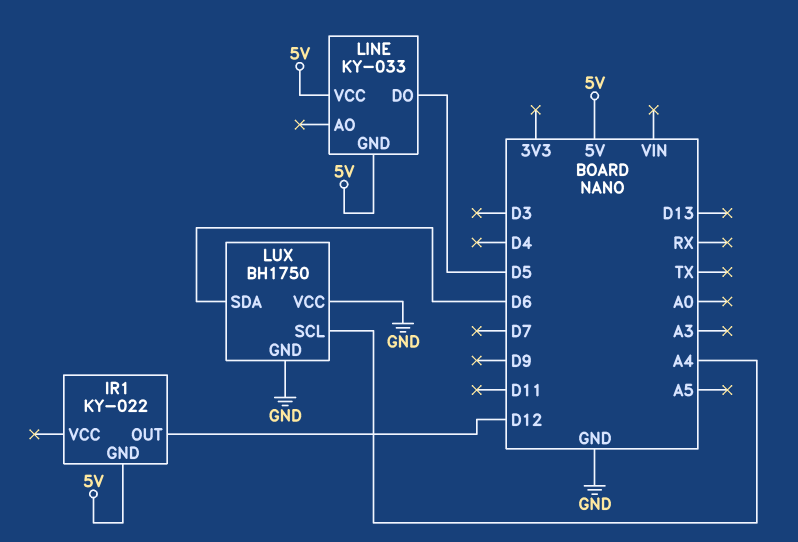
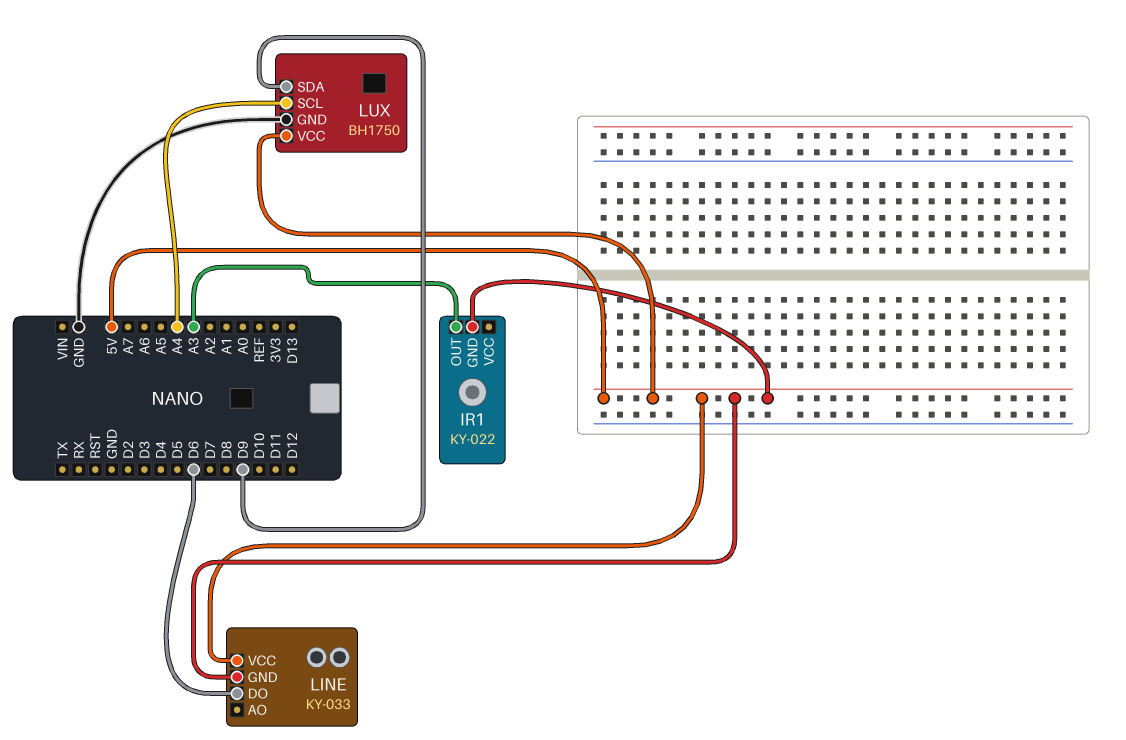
IR1 pin OUT: D12 -> A3
LINE pin DO: D5 -> D6
LUX pin SDA: D6 -> D9
LUX pin VCC: GND -> 5V

